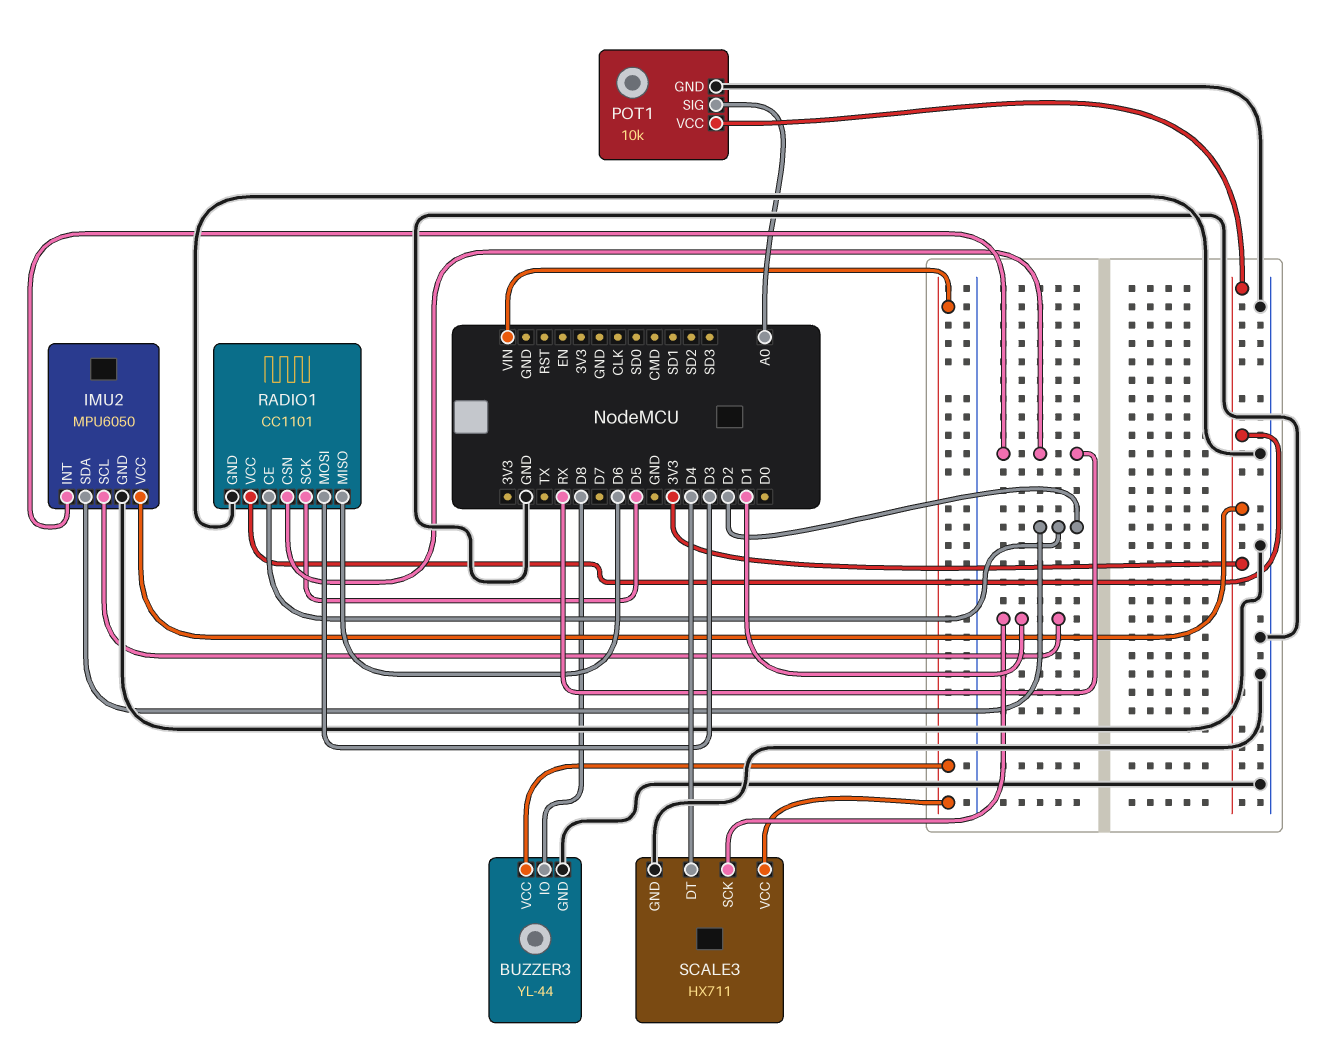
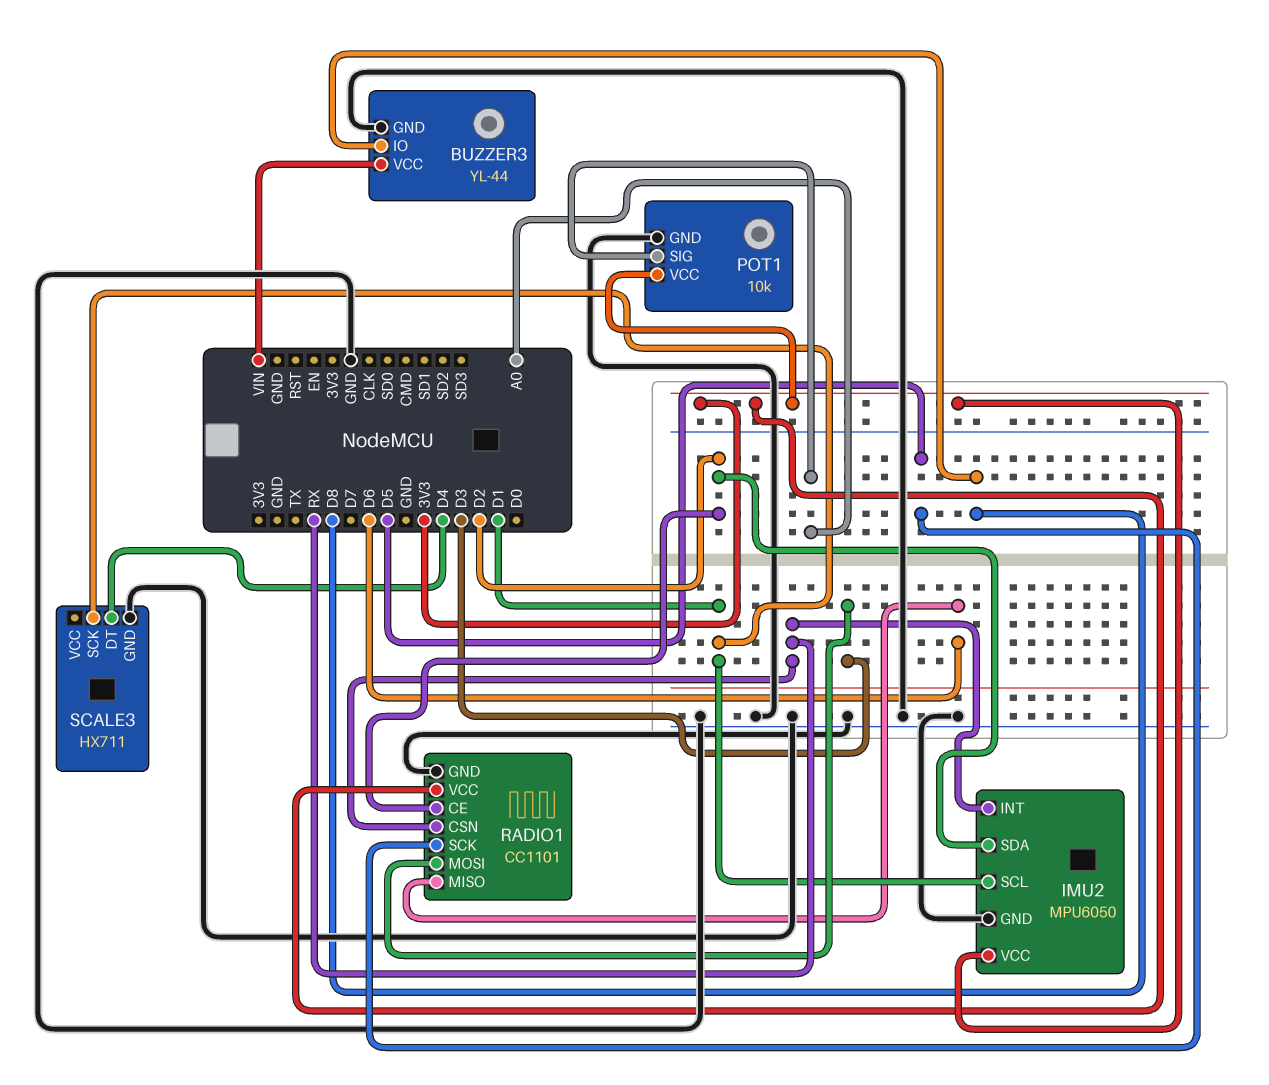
SCALE3 pin VCC: VIN -> none

